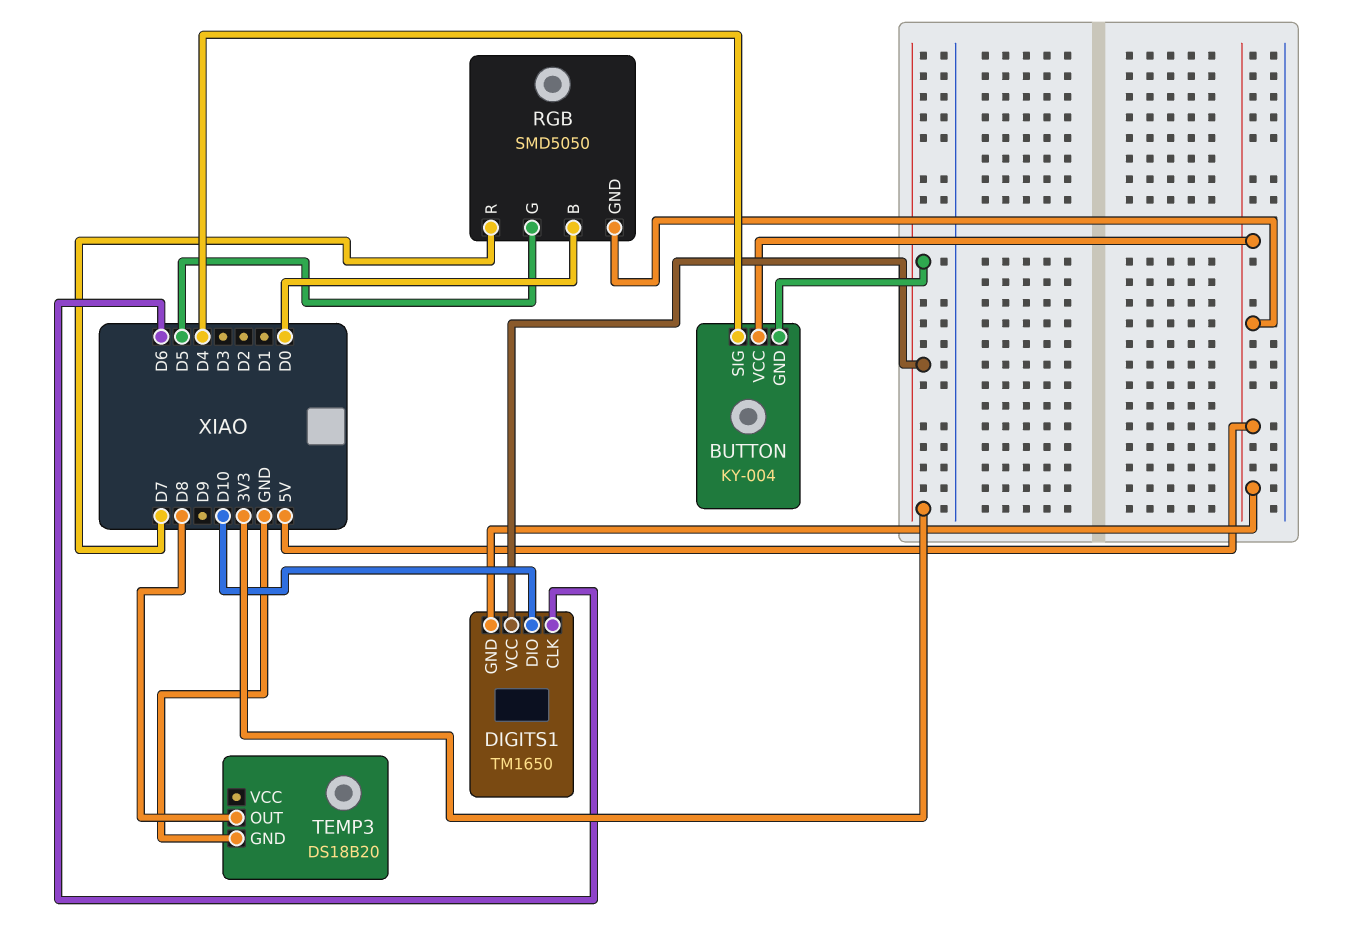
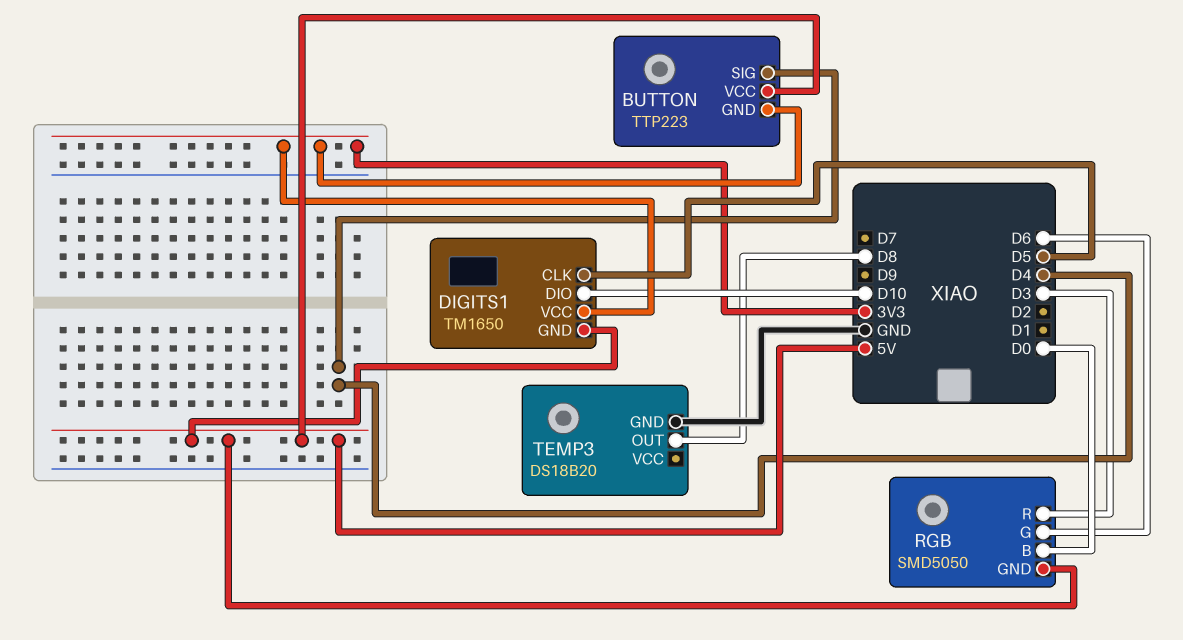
BUTTON: KY-004 -> TTP223
DIGITS1 pin CLK: D6 -> D5
RGB pin G: D5 -> D6
RGB pin R: D7 -> D3

